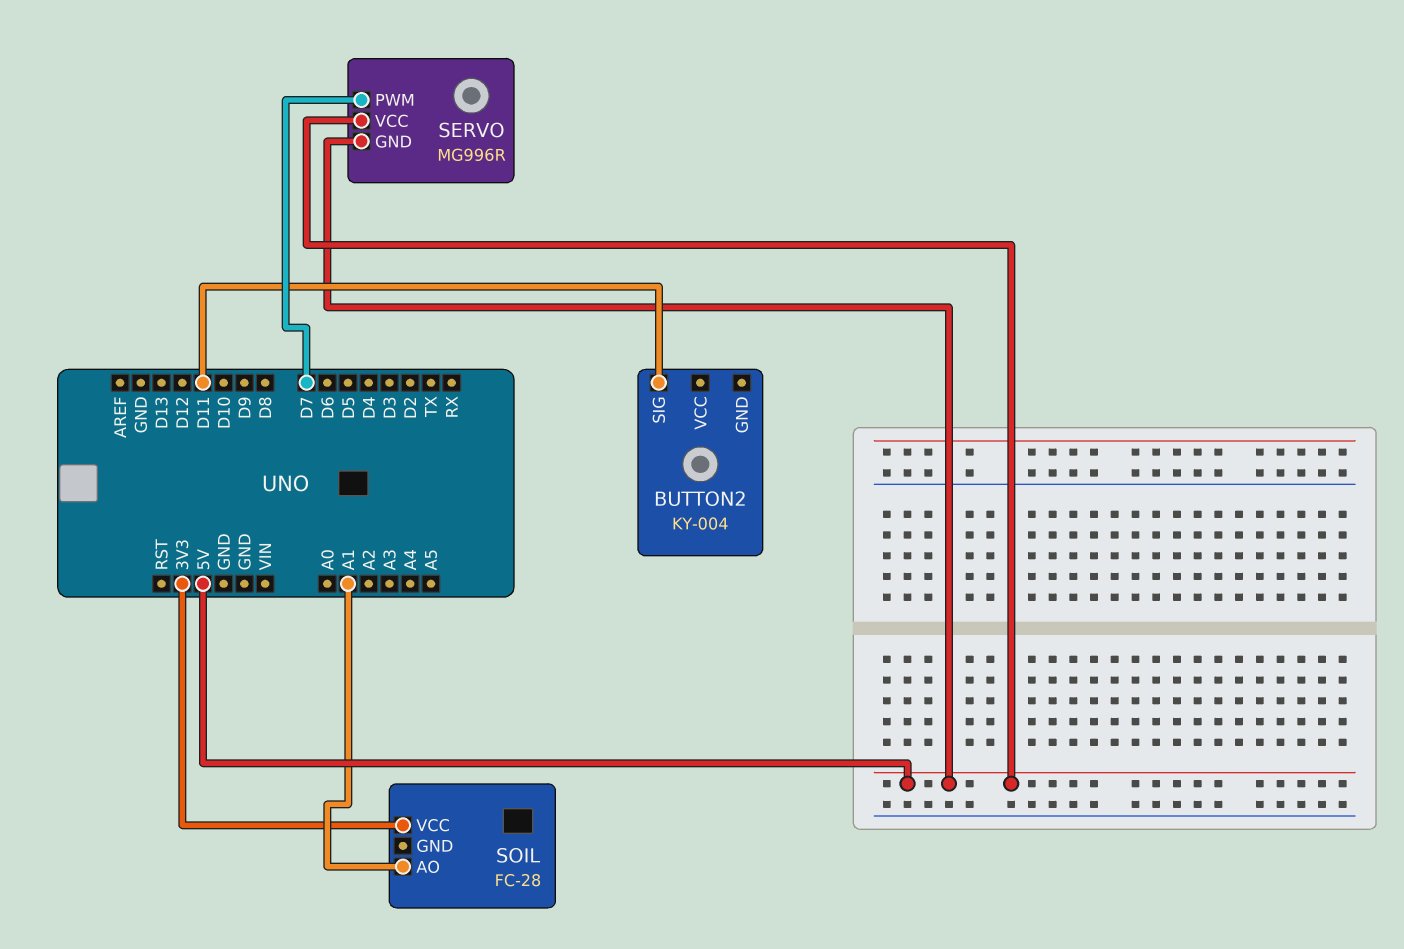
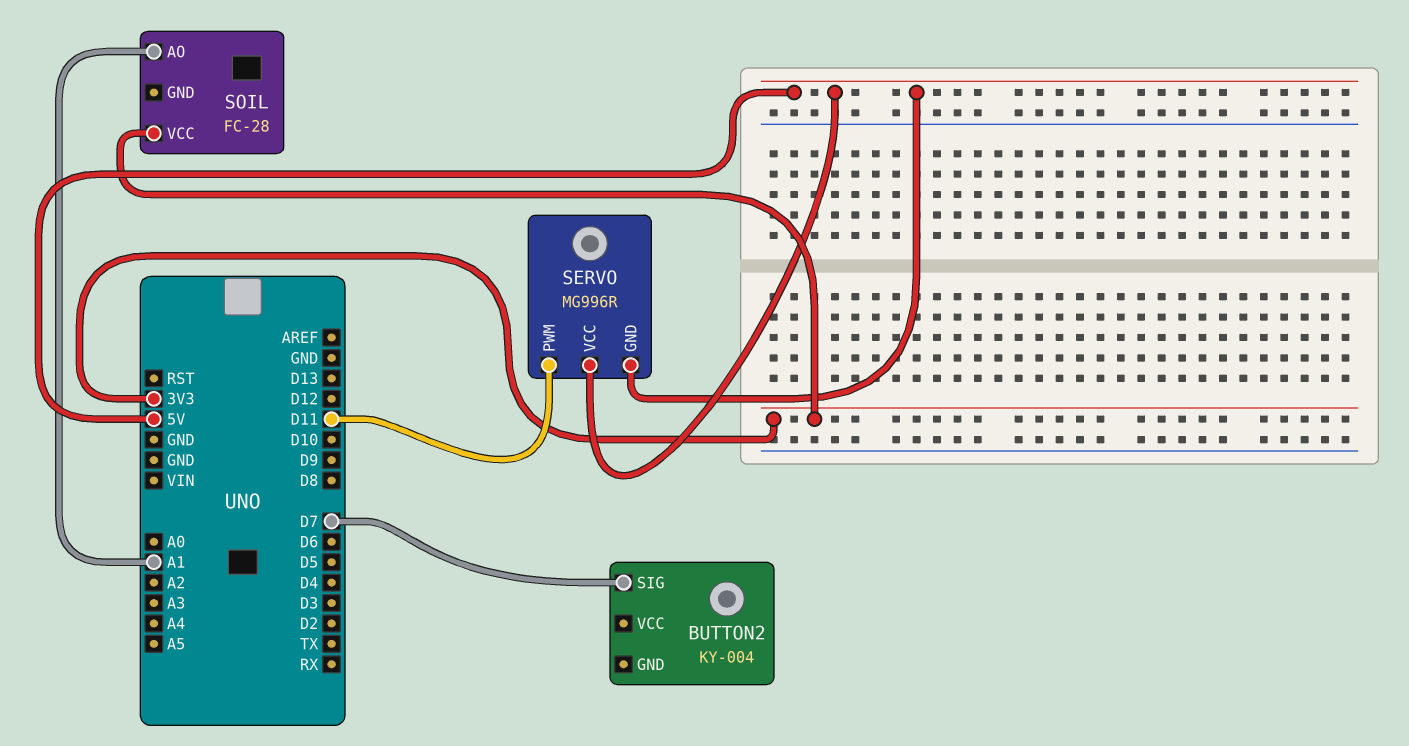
BUTTON2 pin SIG: D11 -> D7
SERVO pin PWM: D7 -> D11

